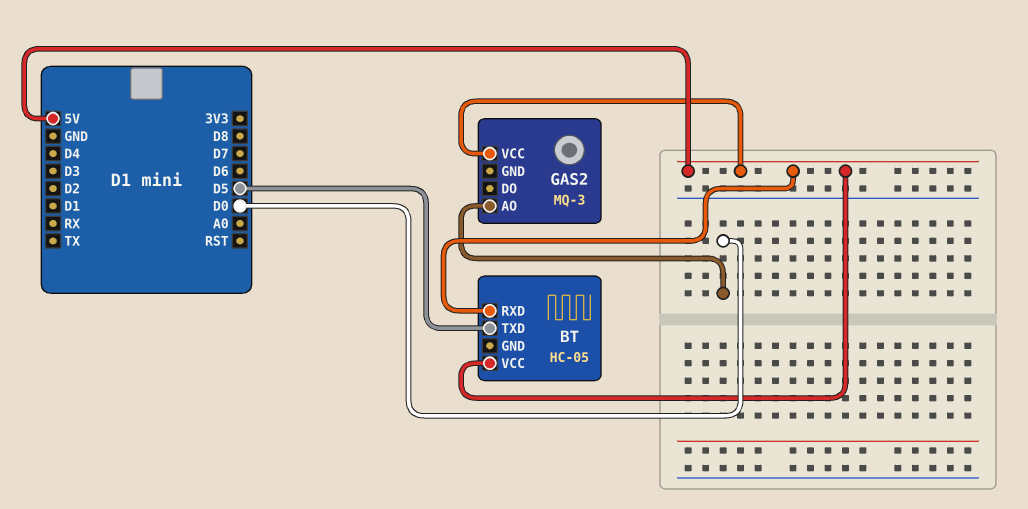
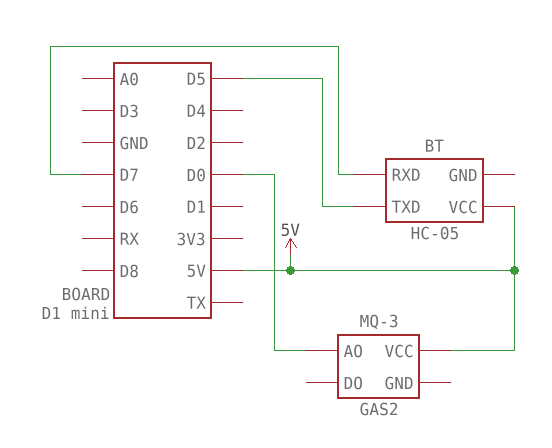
BT pin RXD: 5V -> D7

